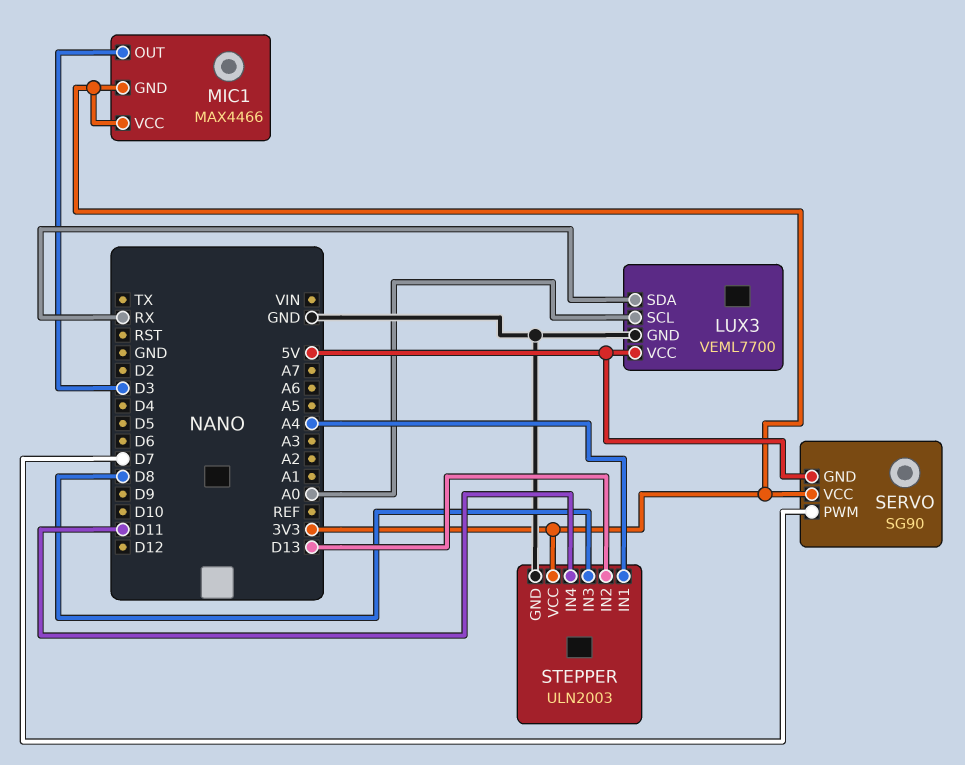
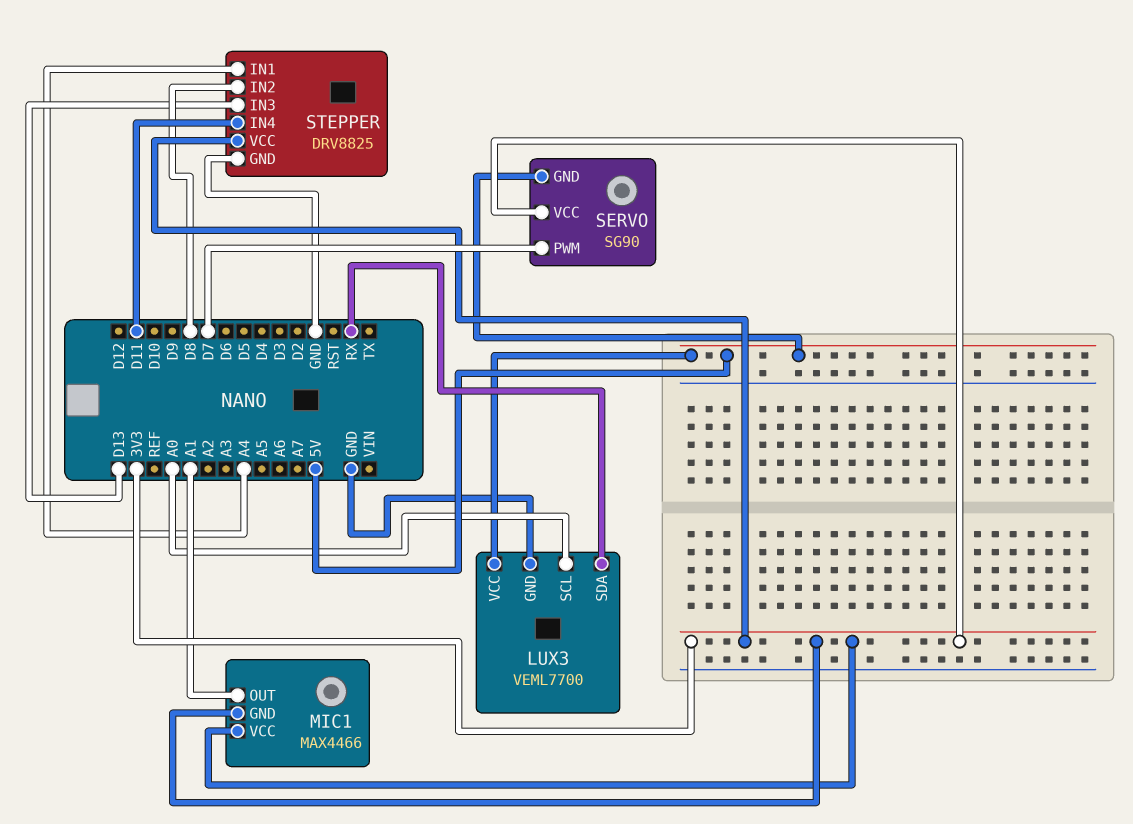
MIC1 pin OUT: D3 -> A1
STEPPER: ULN2003 -> DRV8825
STEPPER pin IN2: D13 -> D8
STEPPER pin IN3: D8 -> D13

